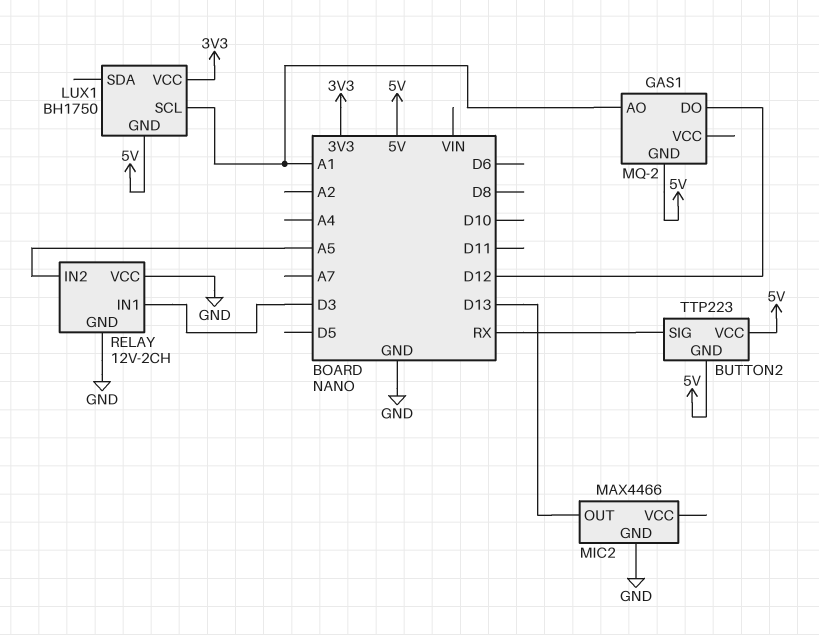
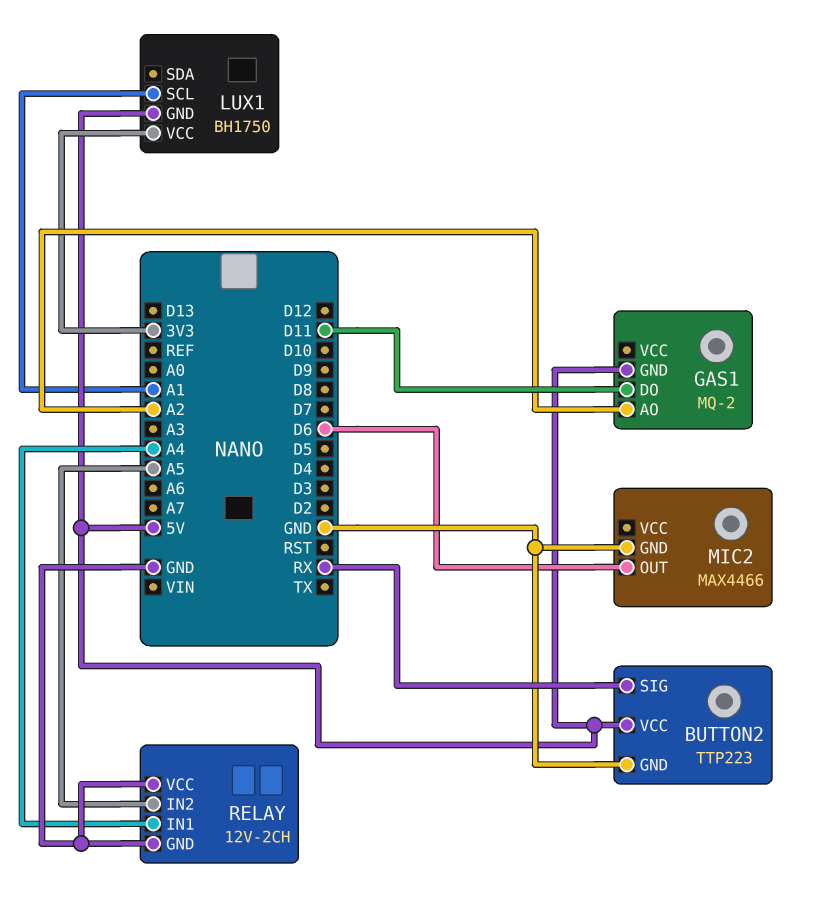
BUTTON2 pin GND: 5V -> GND
GAS1 pin AO: A1 -> A2
GAS1 pin DO: D12 -> D11
MIC2 pin OUT: D13 -> D6
RELAY pin IN1: D3 -> A4

